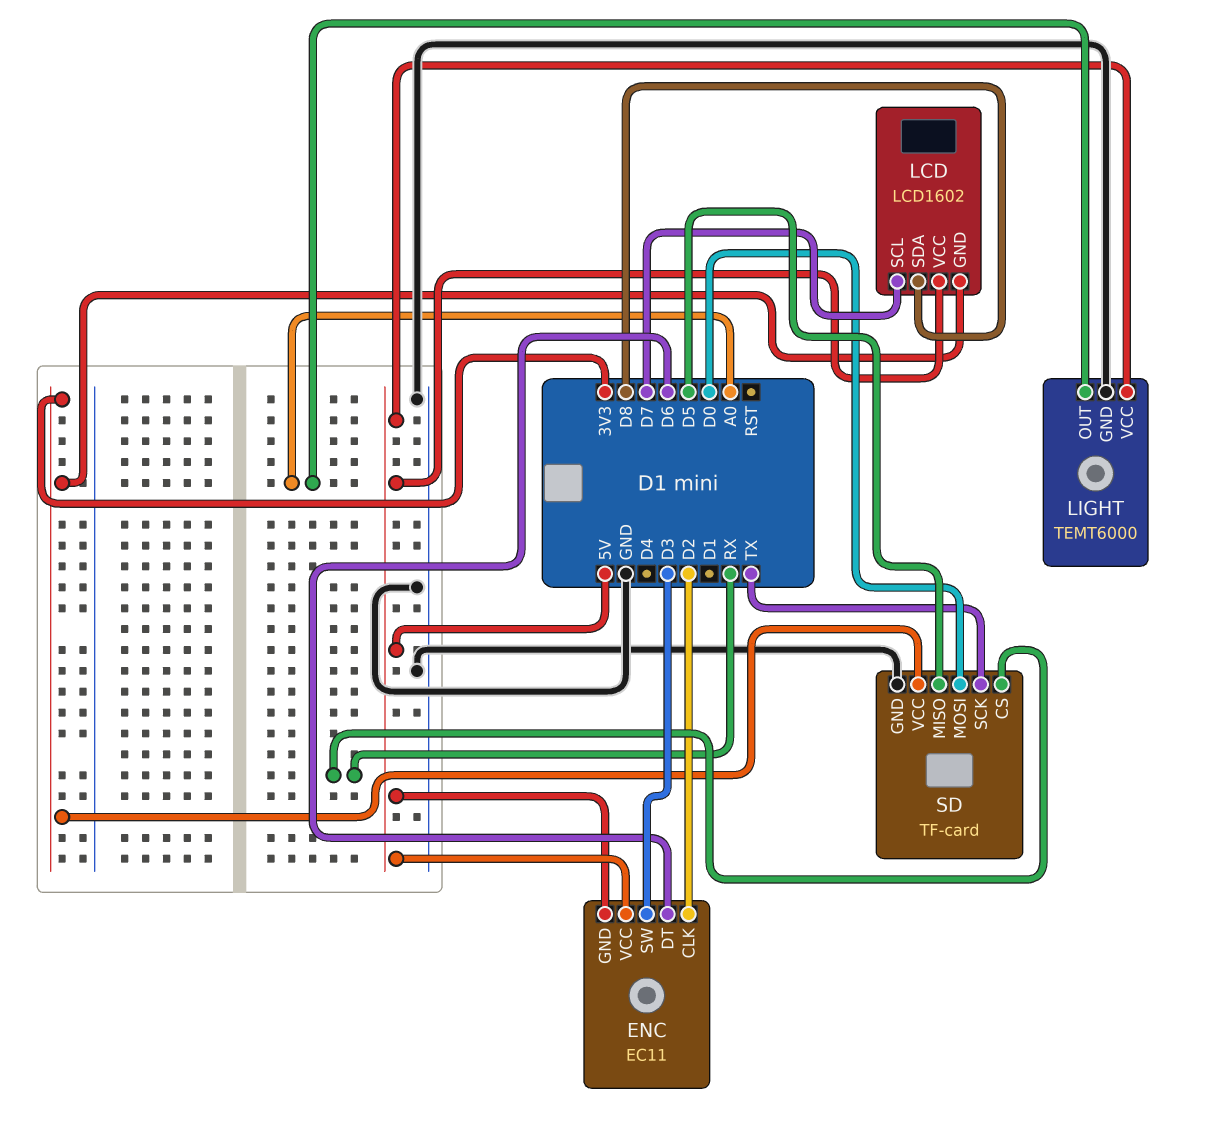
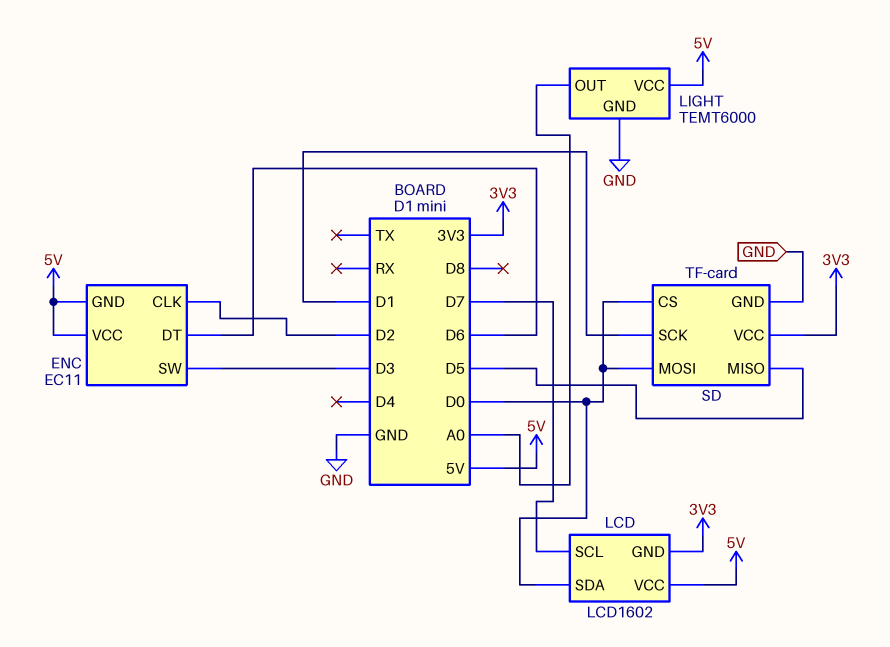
LCD pin SDA: D8 -> D0
SD pin CS: RX -> D0
SD pin SCK: TX -> D1

